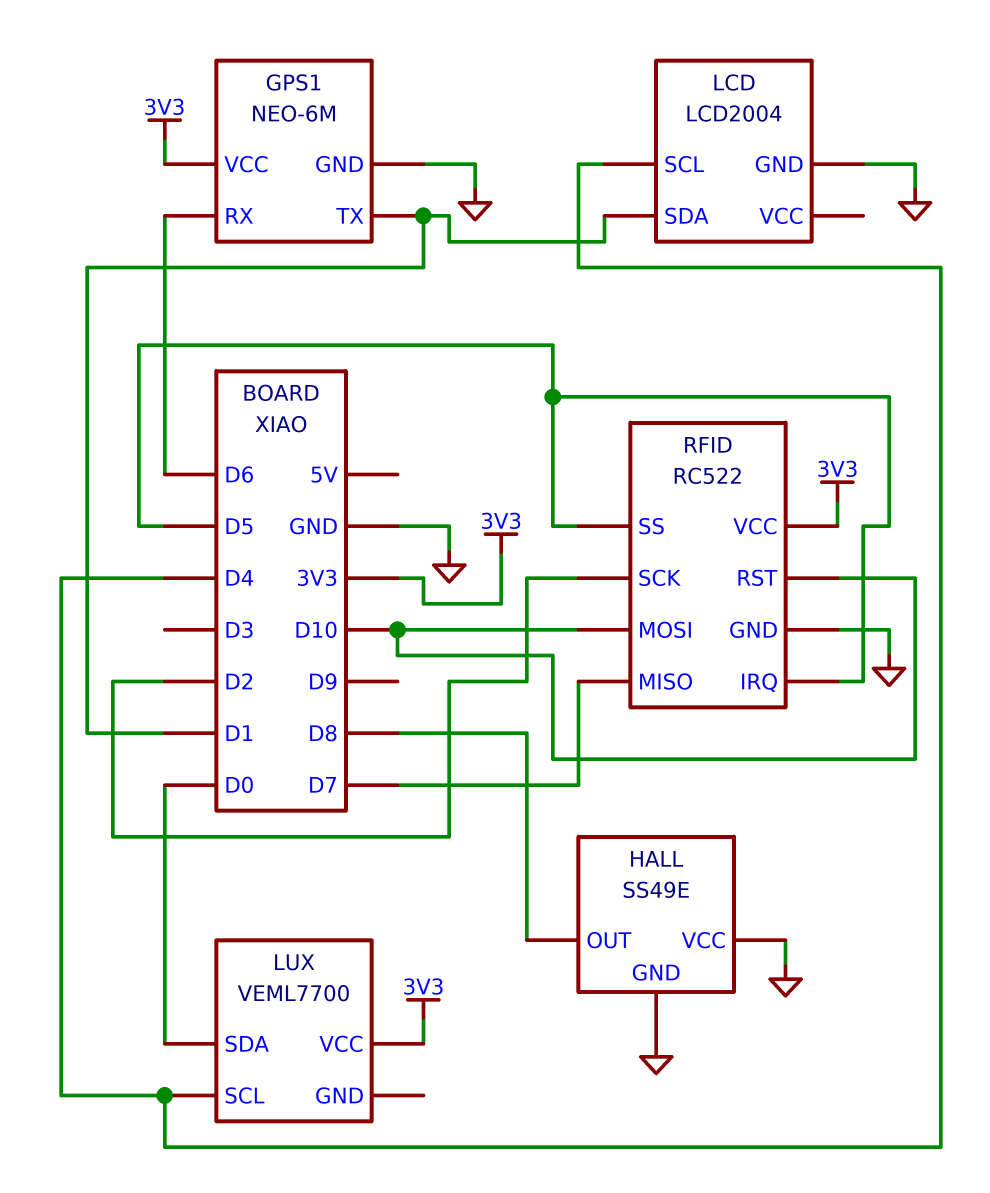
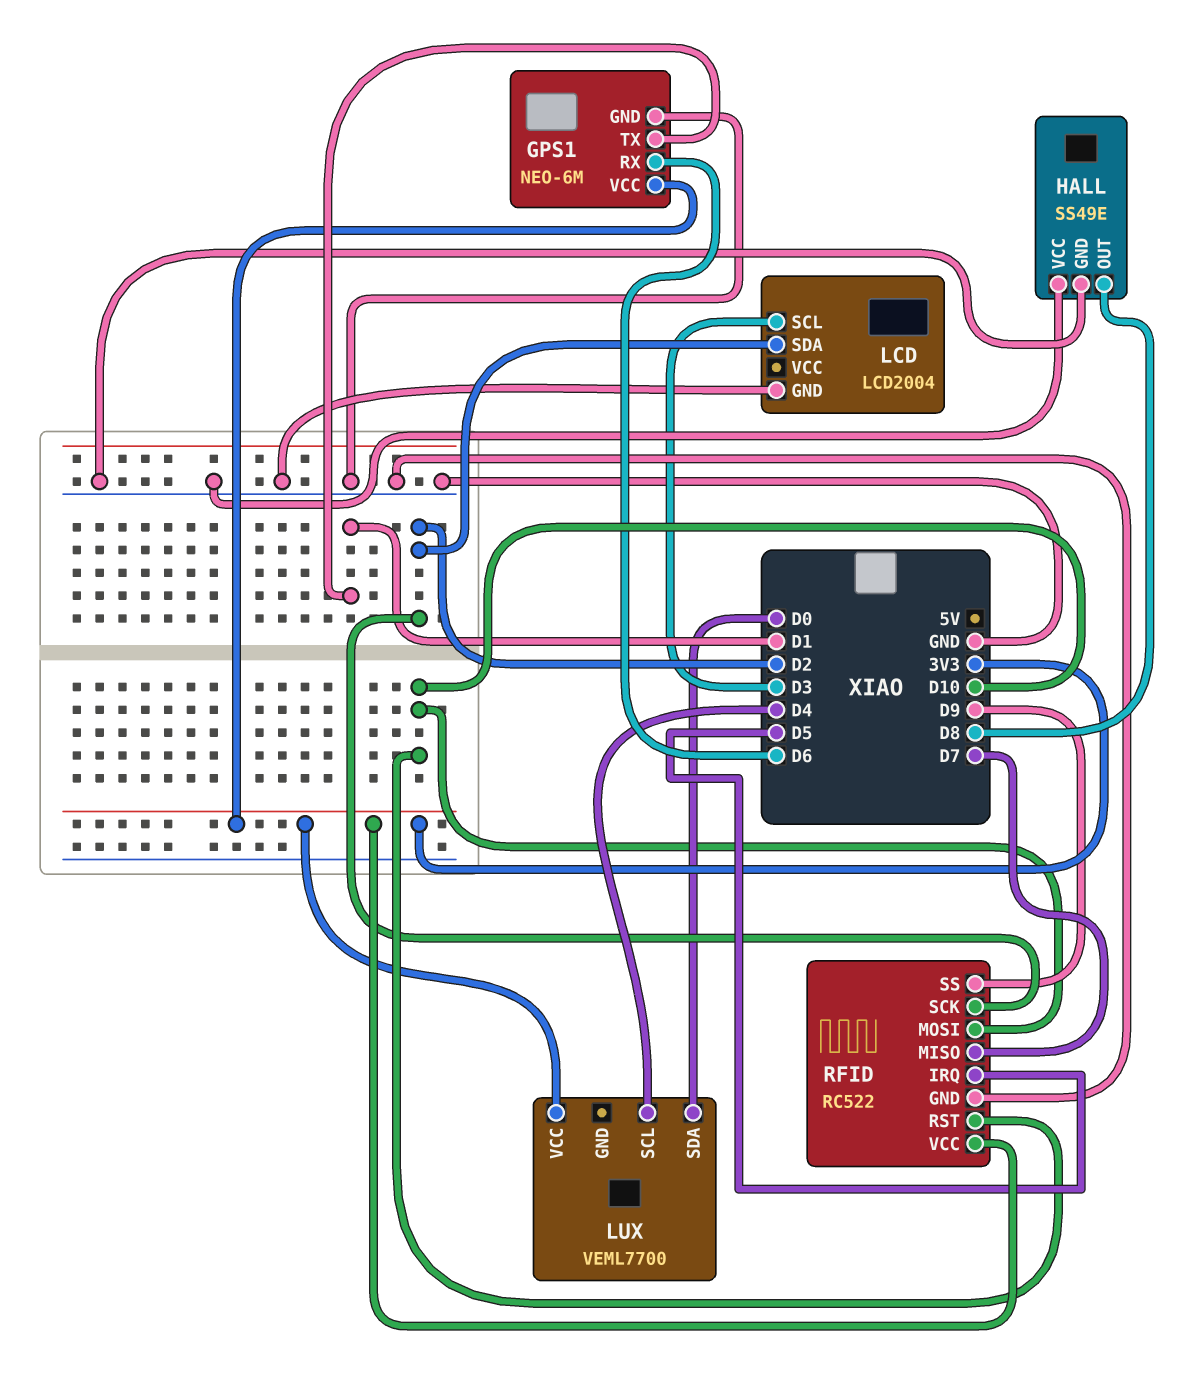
LCD pin SCL: D4 -> D3
LCD pin SDA: D1 -> D2
RFID pin SS: D5 -> D9

